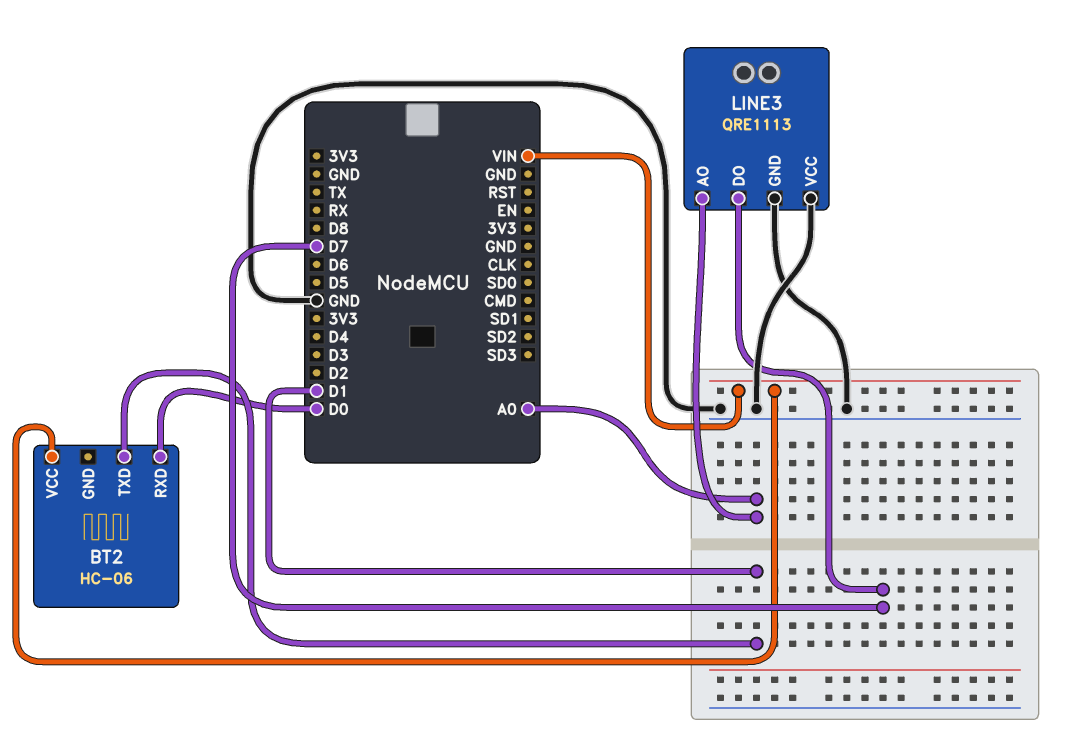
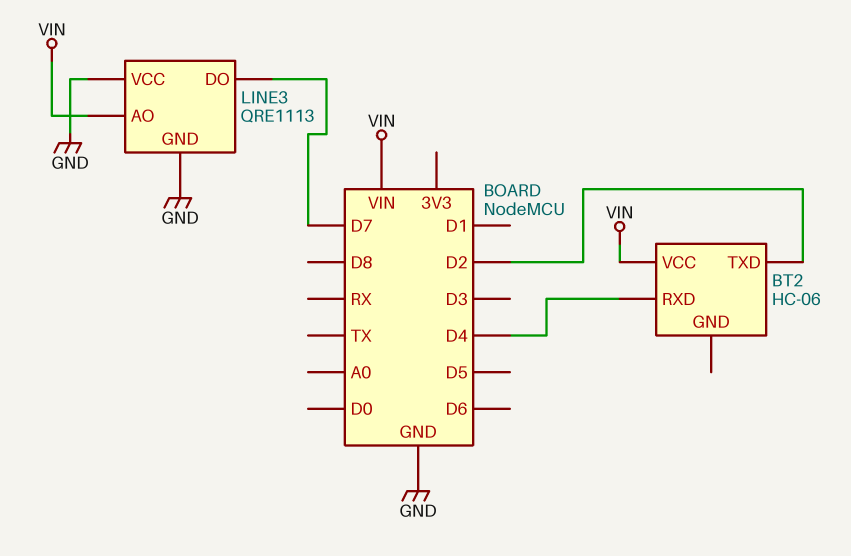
BT2 pin RXD: D0 -> D4
BT2 pin TXD: D1 -> D2
LINE3 pin AO: A0 -> VIN

